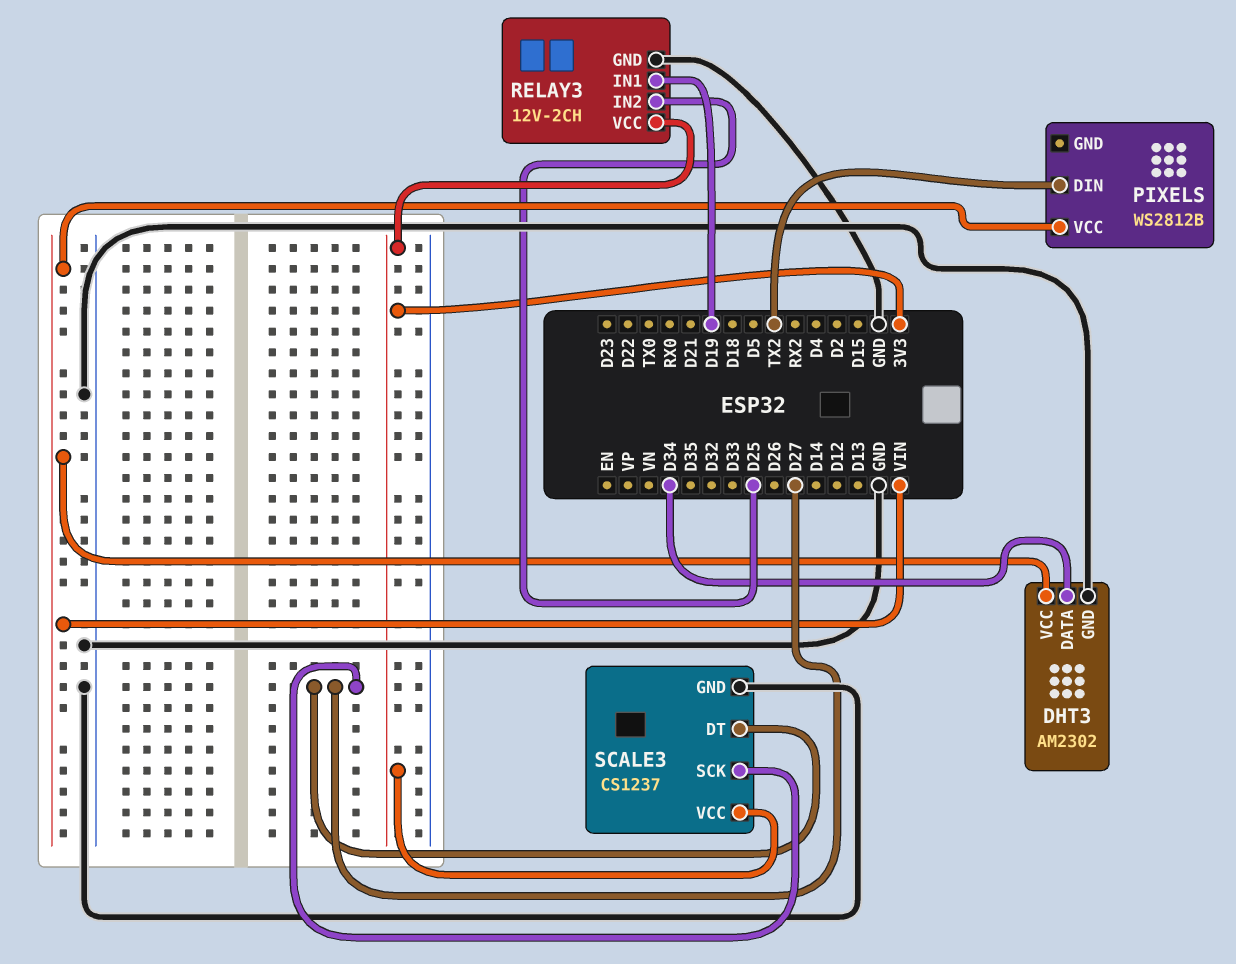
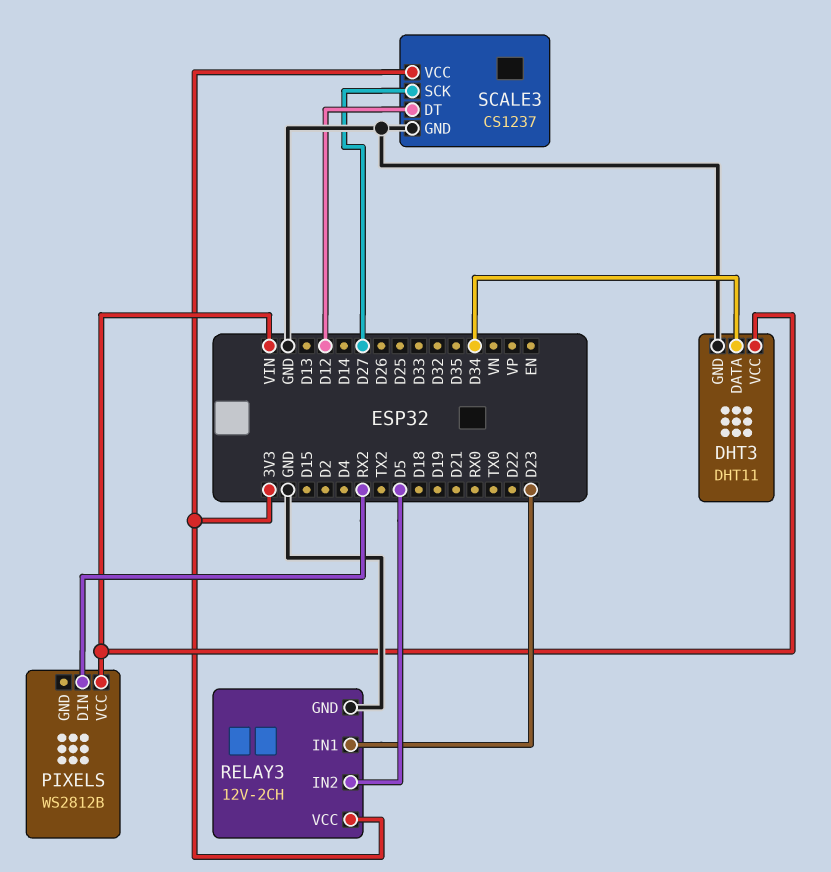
DHT3: AM2302 -> DHT11
PIXELS pin DIN: TX2 -> RX2
RELAY3 pin IN1: D19 -> D23
RELAY3 pin IN2: D25 -> D5
SCALE3 pin DT: D27 -> D12

